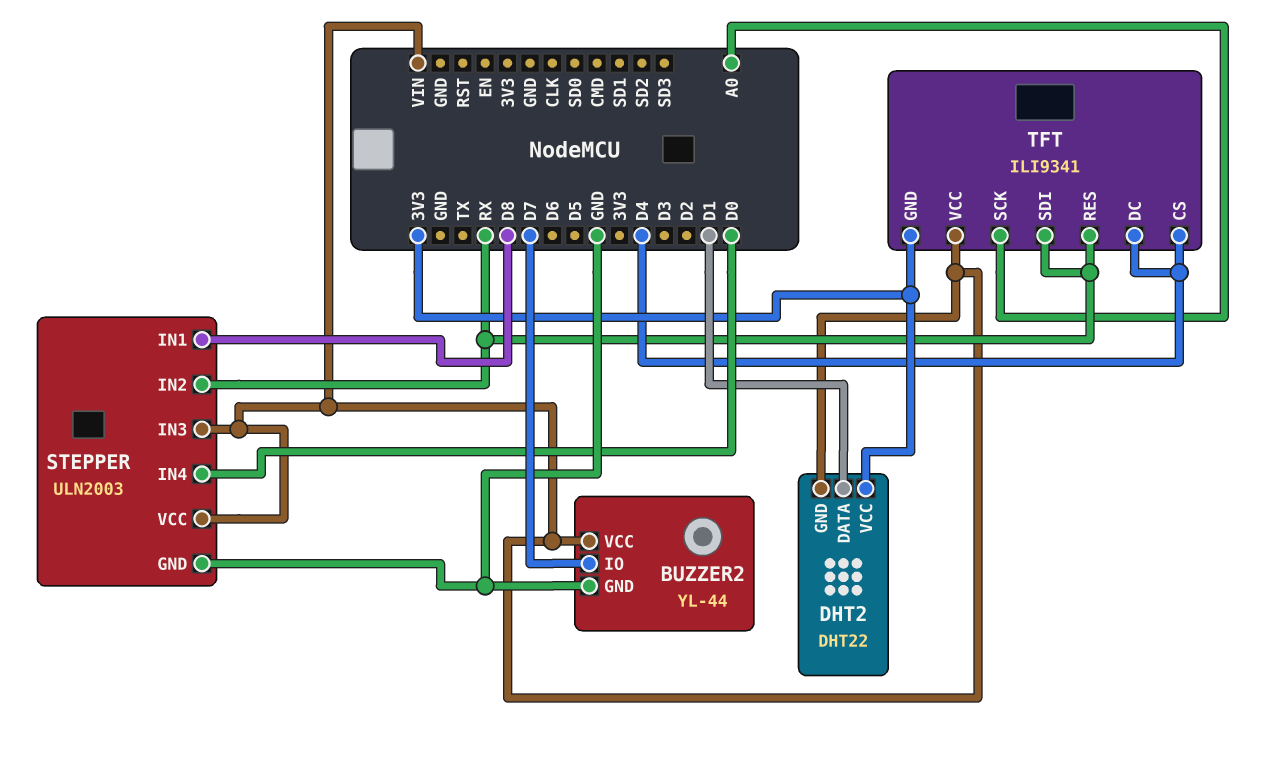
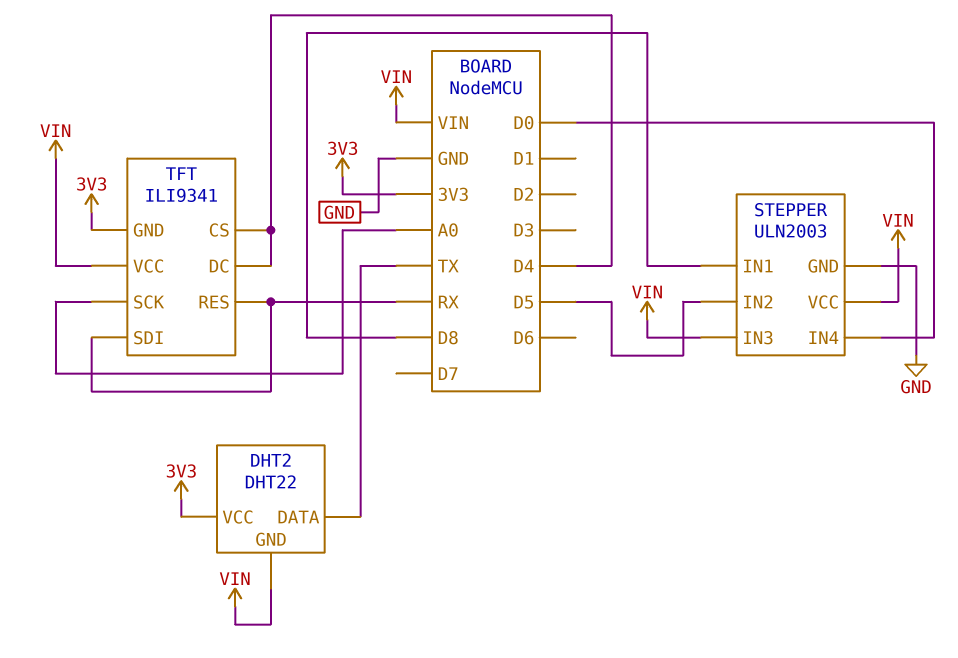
BUZZER2: YL-44 -> none
BUZZER2 pin GND: GND -> none
BUZZER2 pin IO: D7 -> none
BUZZER2 pin VCC: VIN -> none
DHT2 pin DATA: D1 -> TX
STEPPER pin IN2: RX -> D5

